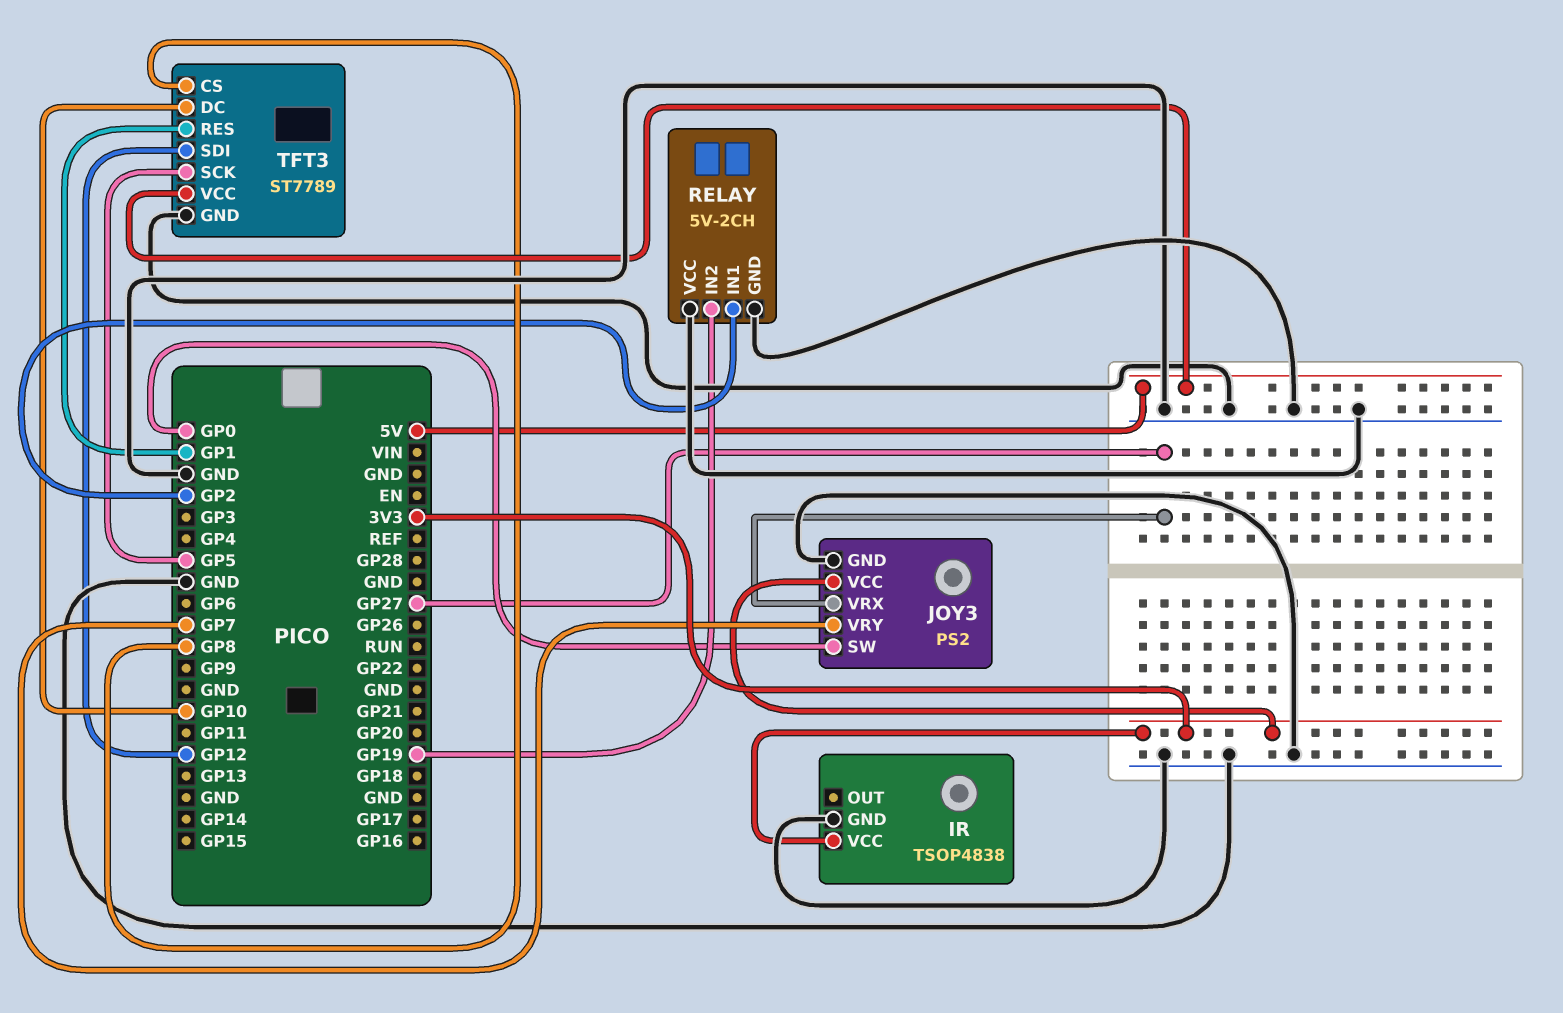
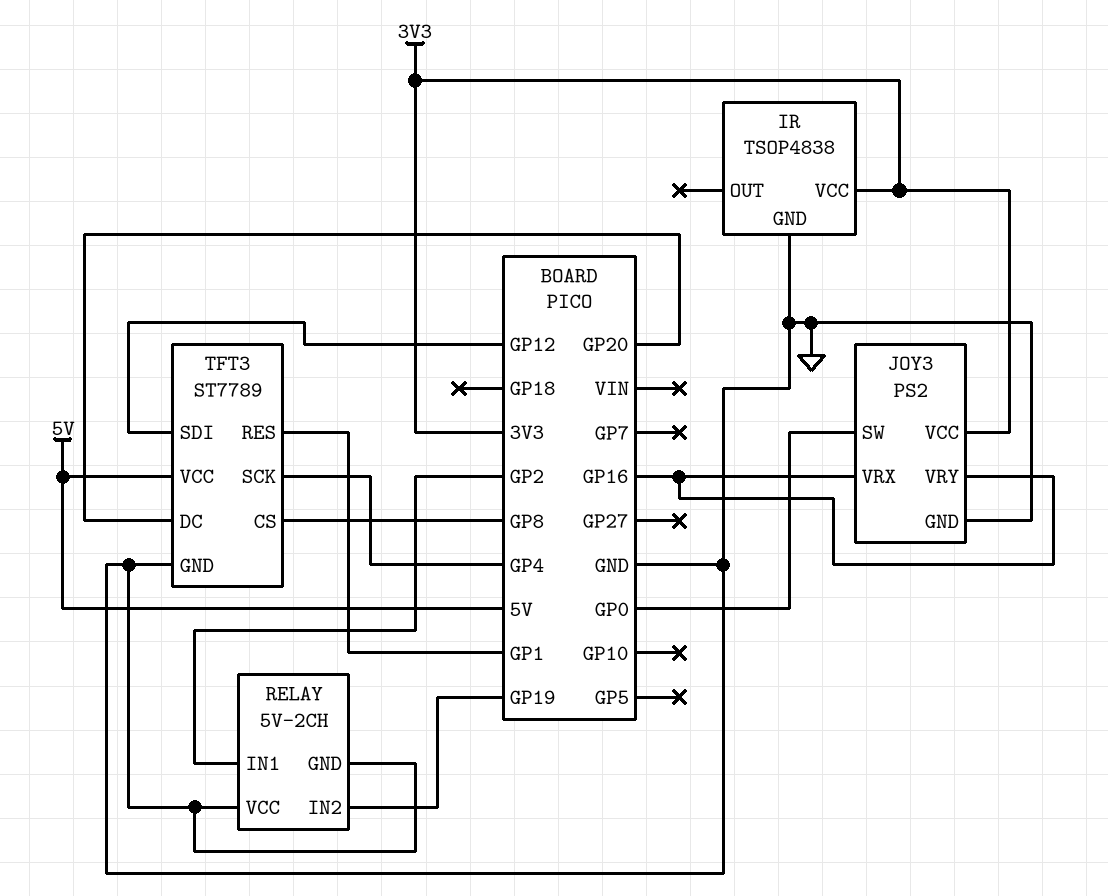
JOY3 pin VRX: GP27 -> GP16
JOY3 pin VRY: GP7 -> GP16
TFT3 pin DC: GP10 -> GP20
TFT3 pin SCK: GP5 -> GP4

